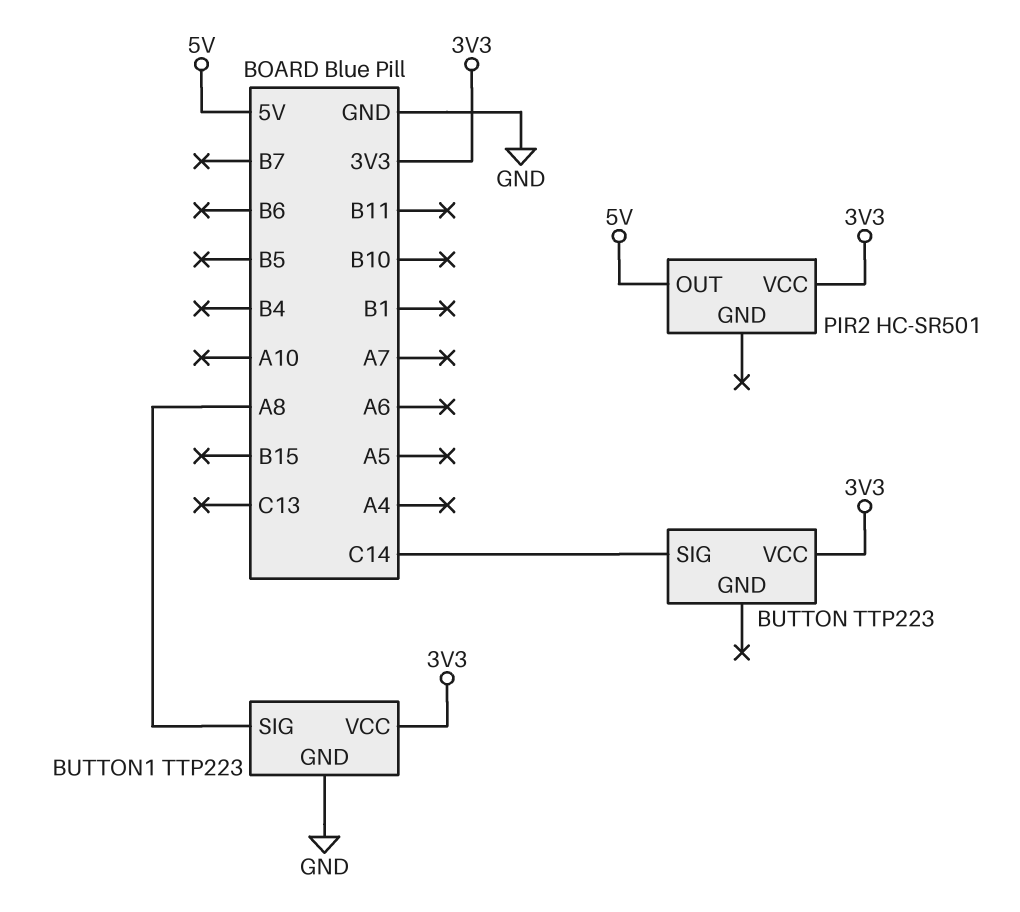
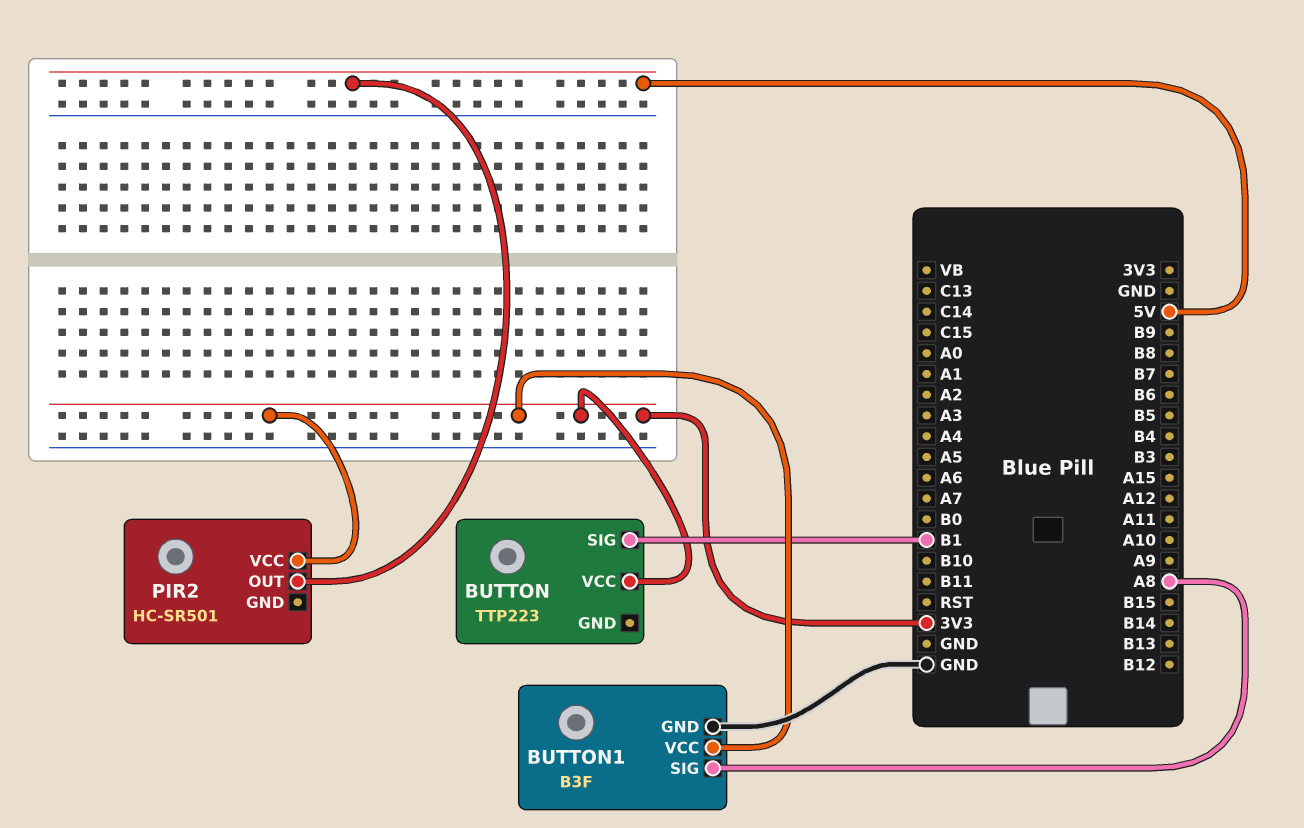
BUTTON pin SIG: C14 -> B1
BUTTON1: TTP223 -> B3F

